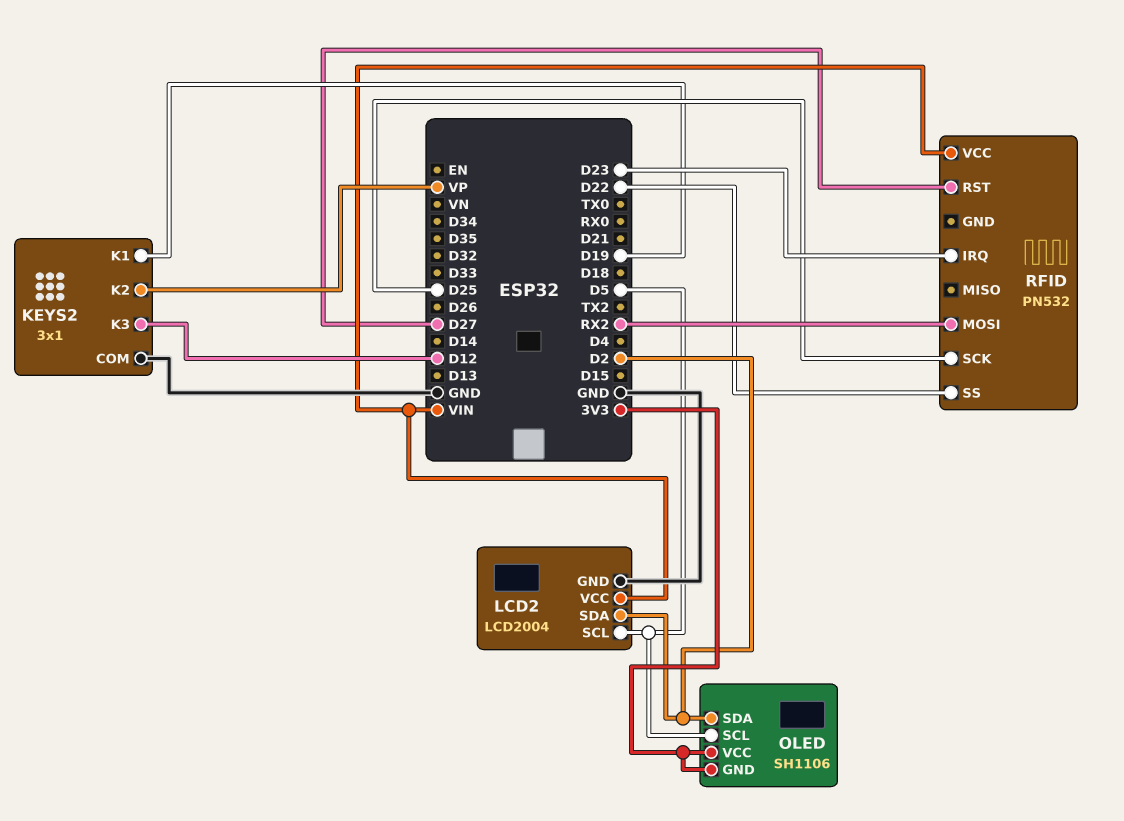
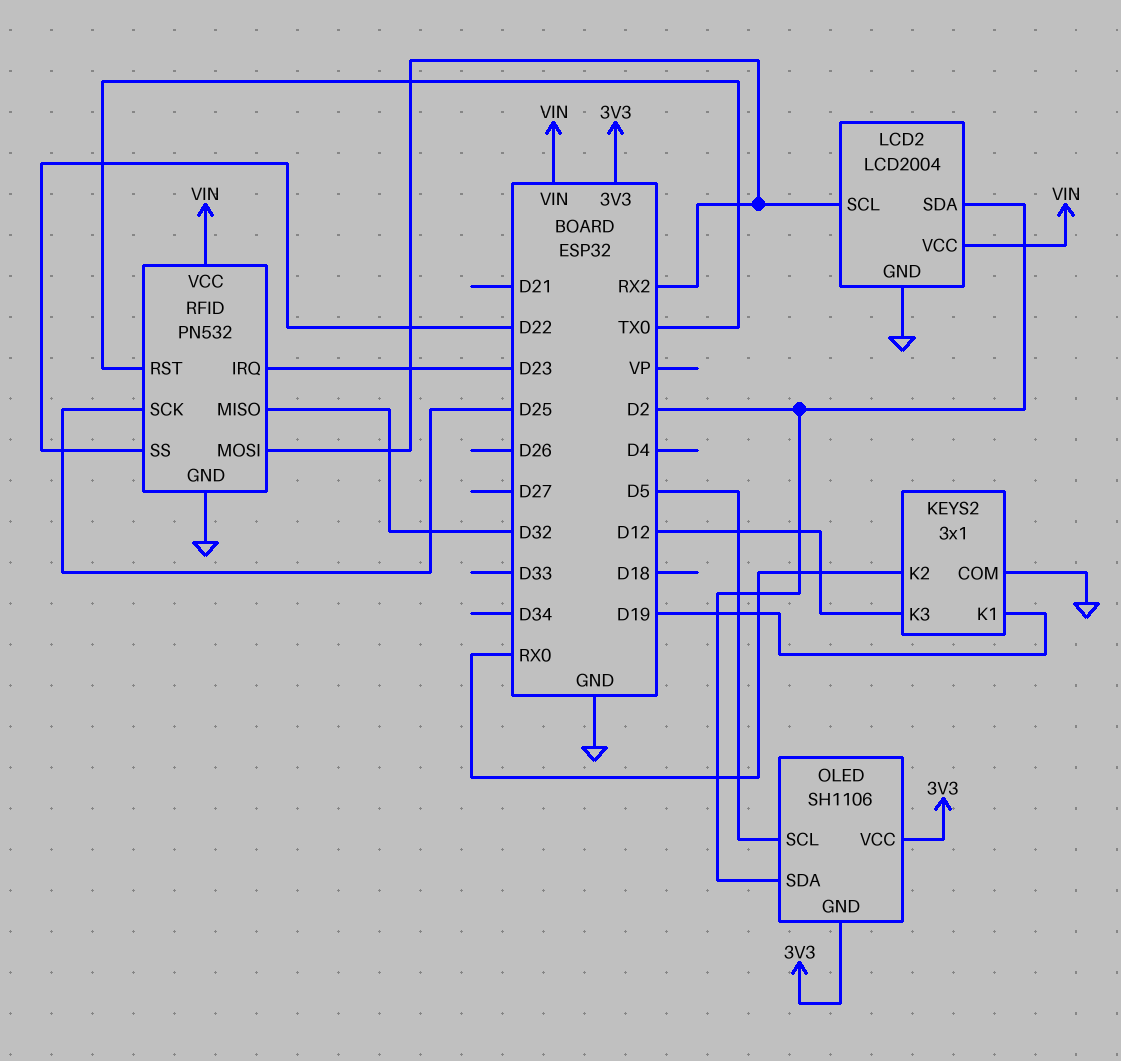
KEYS2 pin K2: VP -> RX0
LCD2 pin SCL: D5 -> RX2
RFID pin GND: none -> GND
RFID pin MISO: none -> D32
RFID pin RST: D27 -> TX0

